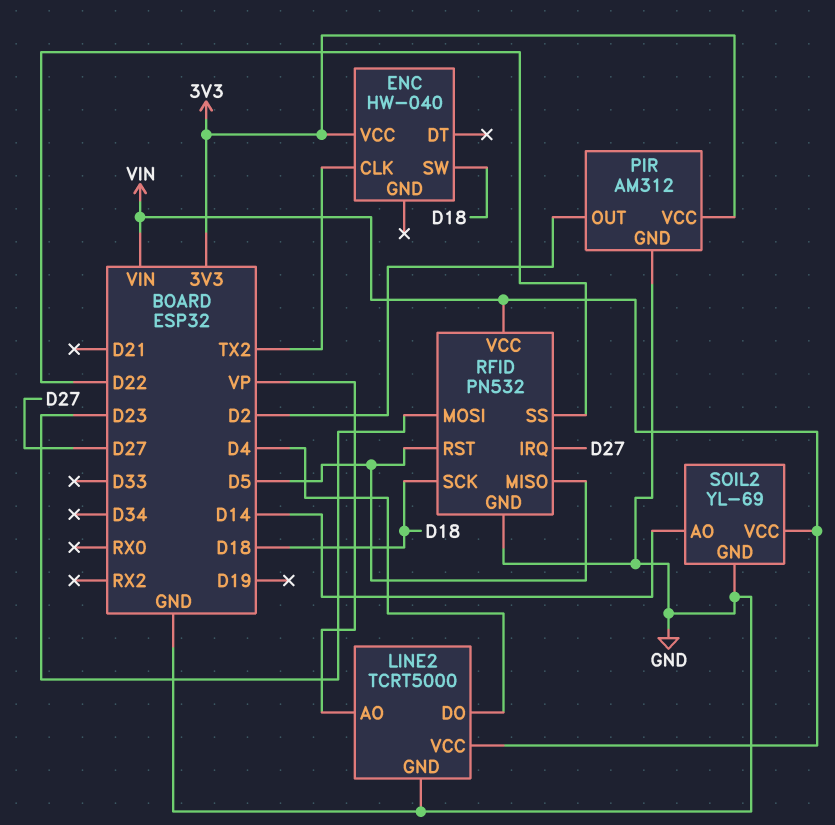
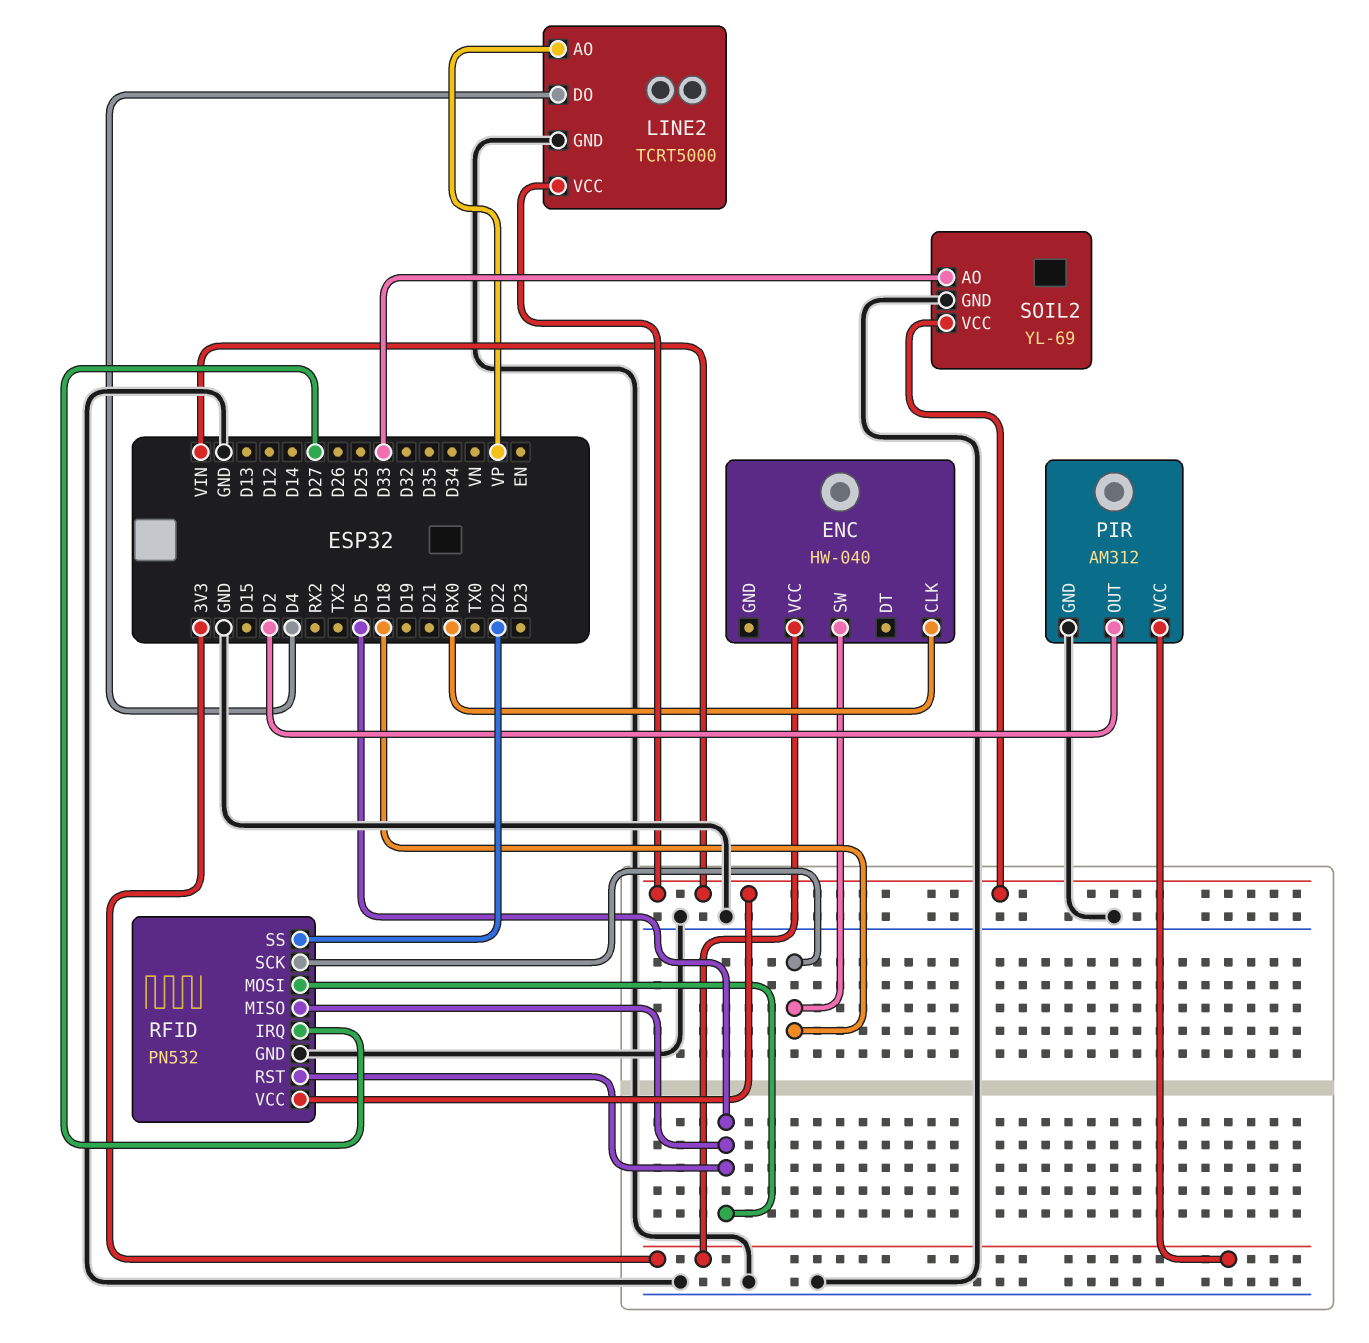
ENC pin CLK: TX2 -> RX0
RFID pin MOSI: D23 -> D5
SOIL2 pin AO: D14 -> D33

